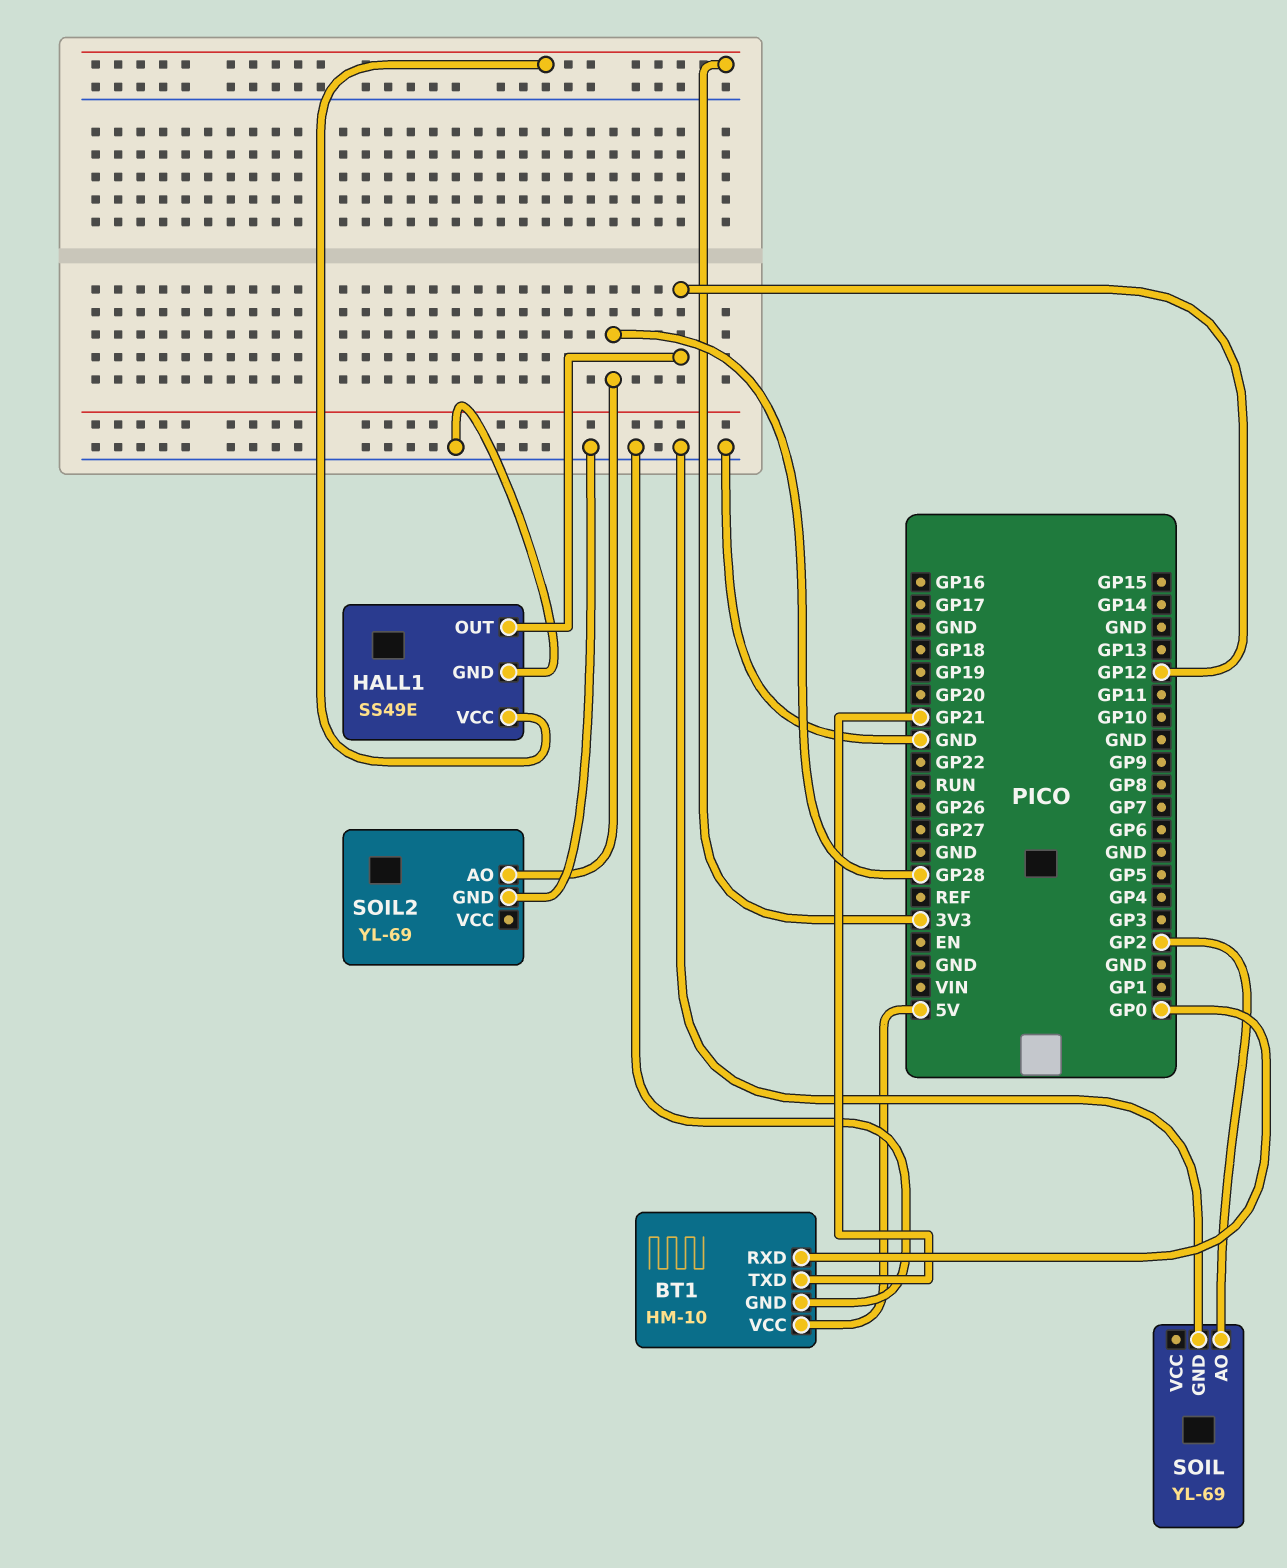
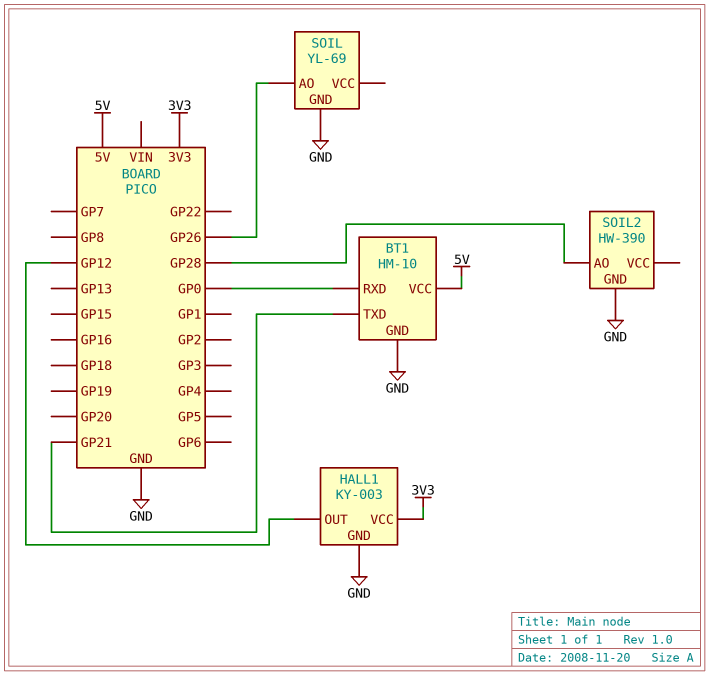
HALL1: SS49E -> KY-003
SOIL pin AO: GP2 -> GP26
SOIL2: YL-69 -> HW-390

